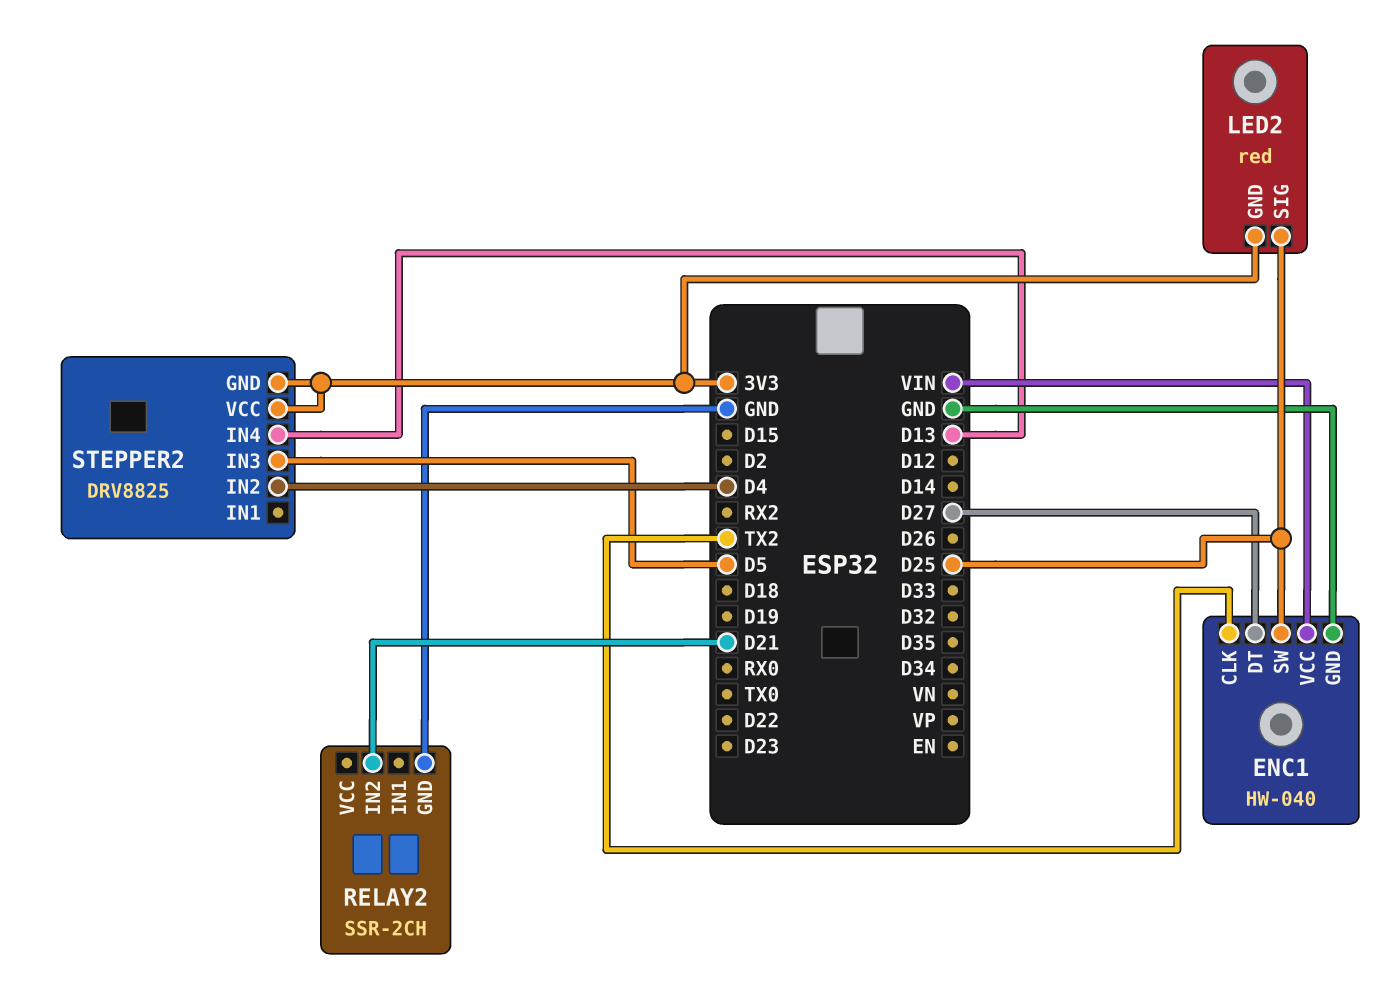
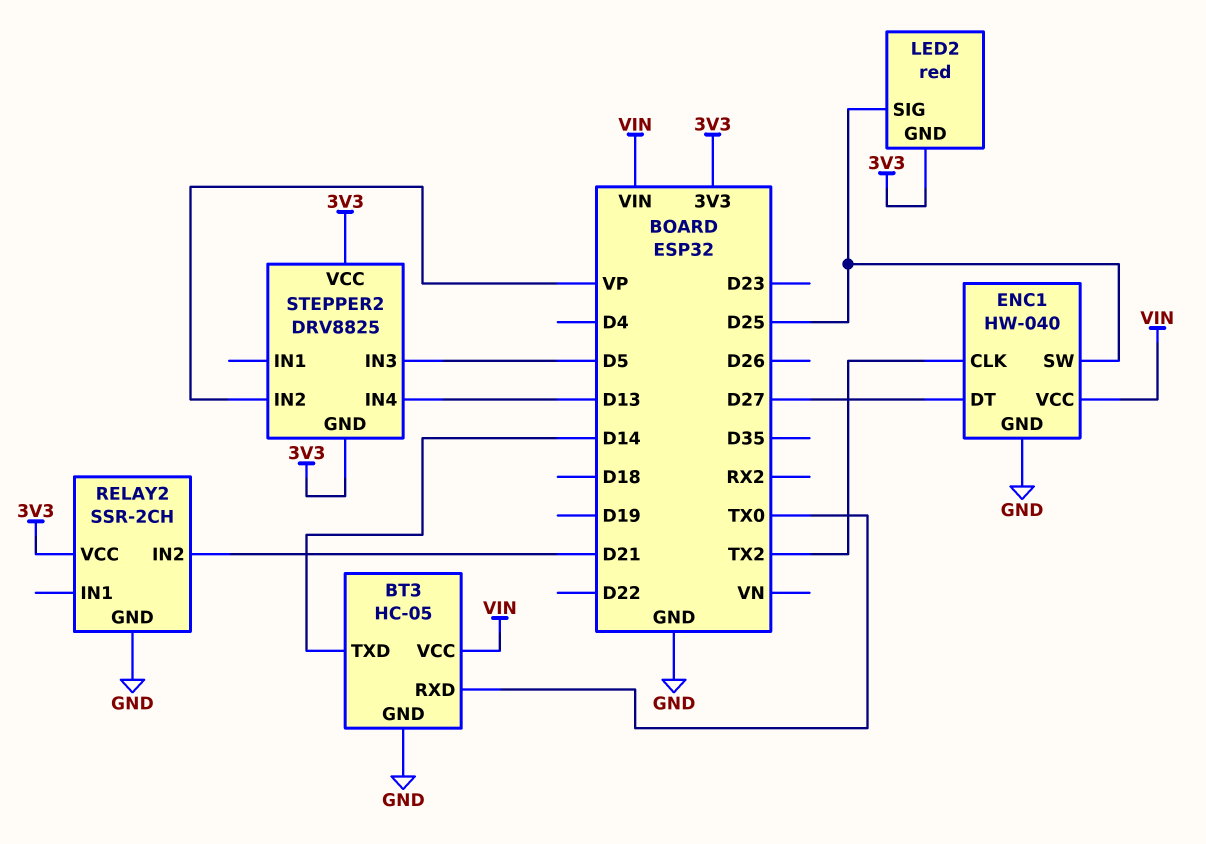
BT3: none -> HC-05
BT3 pin GND: none -> GND
BT3 pin RXD: none -> TX0
BT3 pin TXD: none -> D14
BT3 pin VCC: none -> VIN
RELAY2 pin VCC: none -> 3V3
STEPPER2 pin IN2: D4 -> VP

